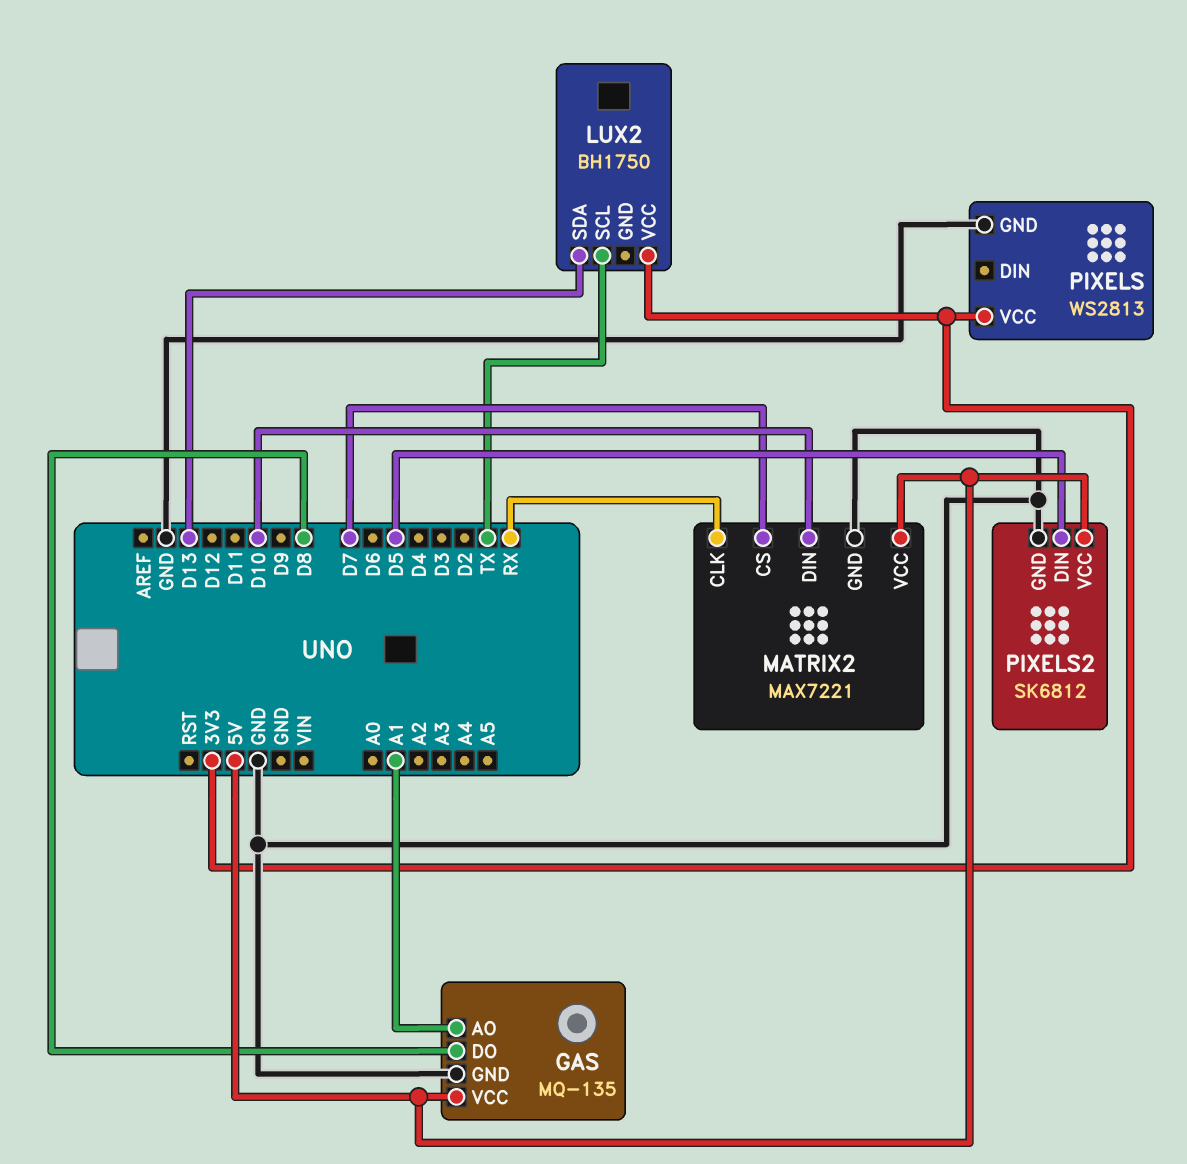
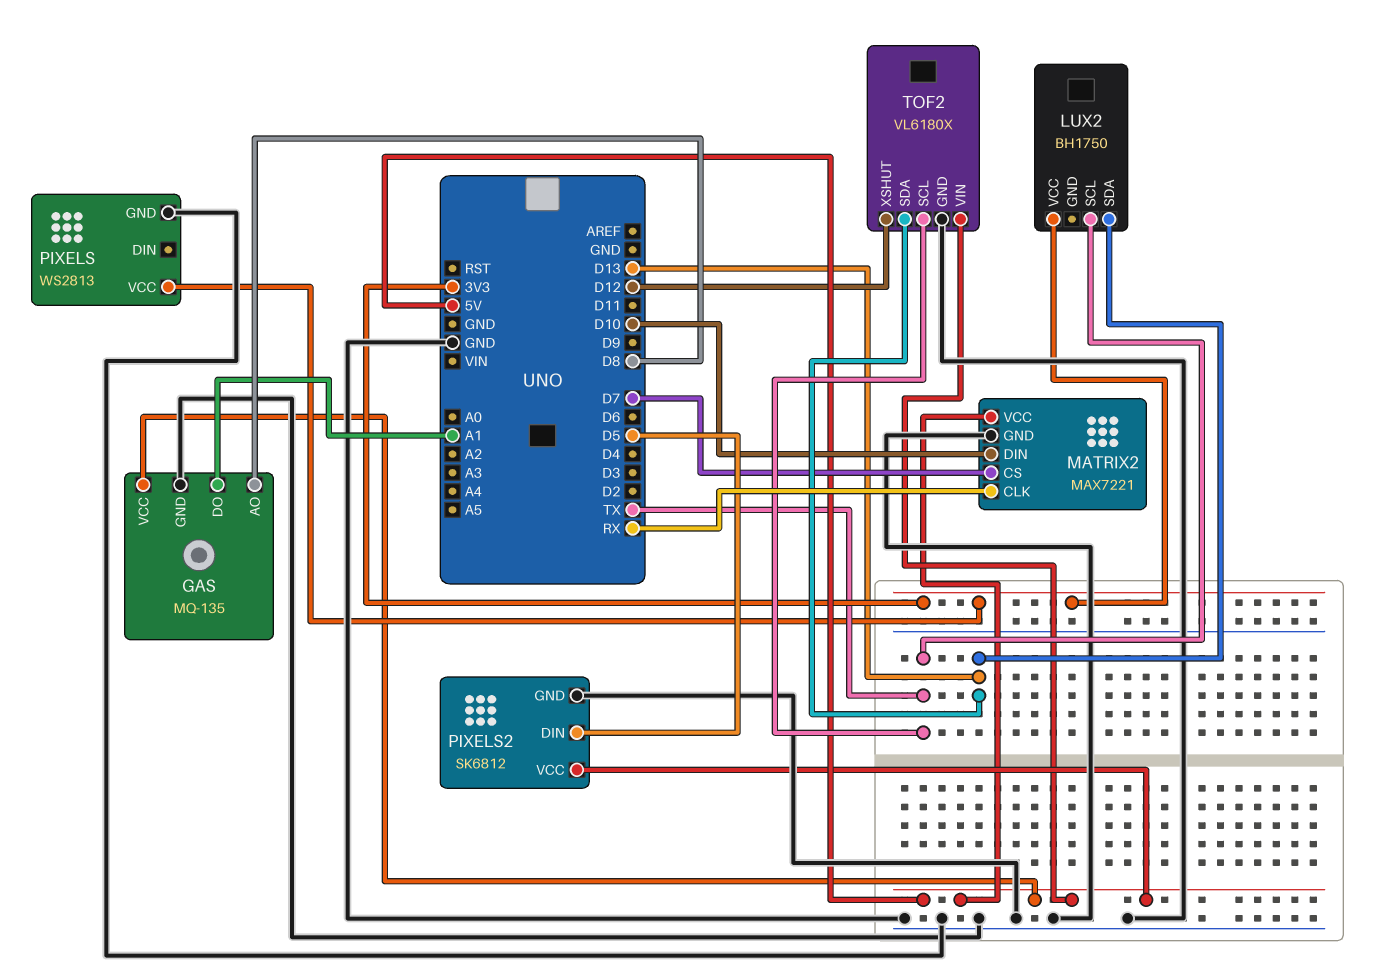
GAS pin AO: A1 -> D8
GAS pin DO: D8 -> A1
TOF2: none -> VL6180X
TOF2 pin GND: none -> GND
TOF2 pin SCL: none -> TX
TOF2 pin SDA: none -> D13
TOF2 pin VIN: none -> 5V
TOF2 pin XSHUT: none -> D12

